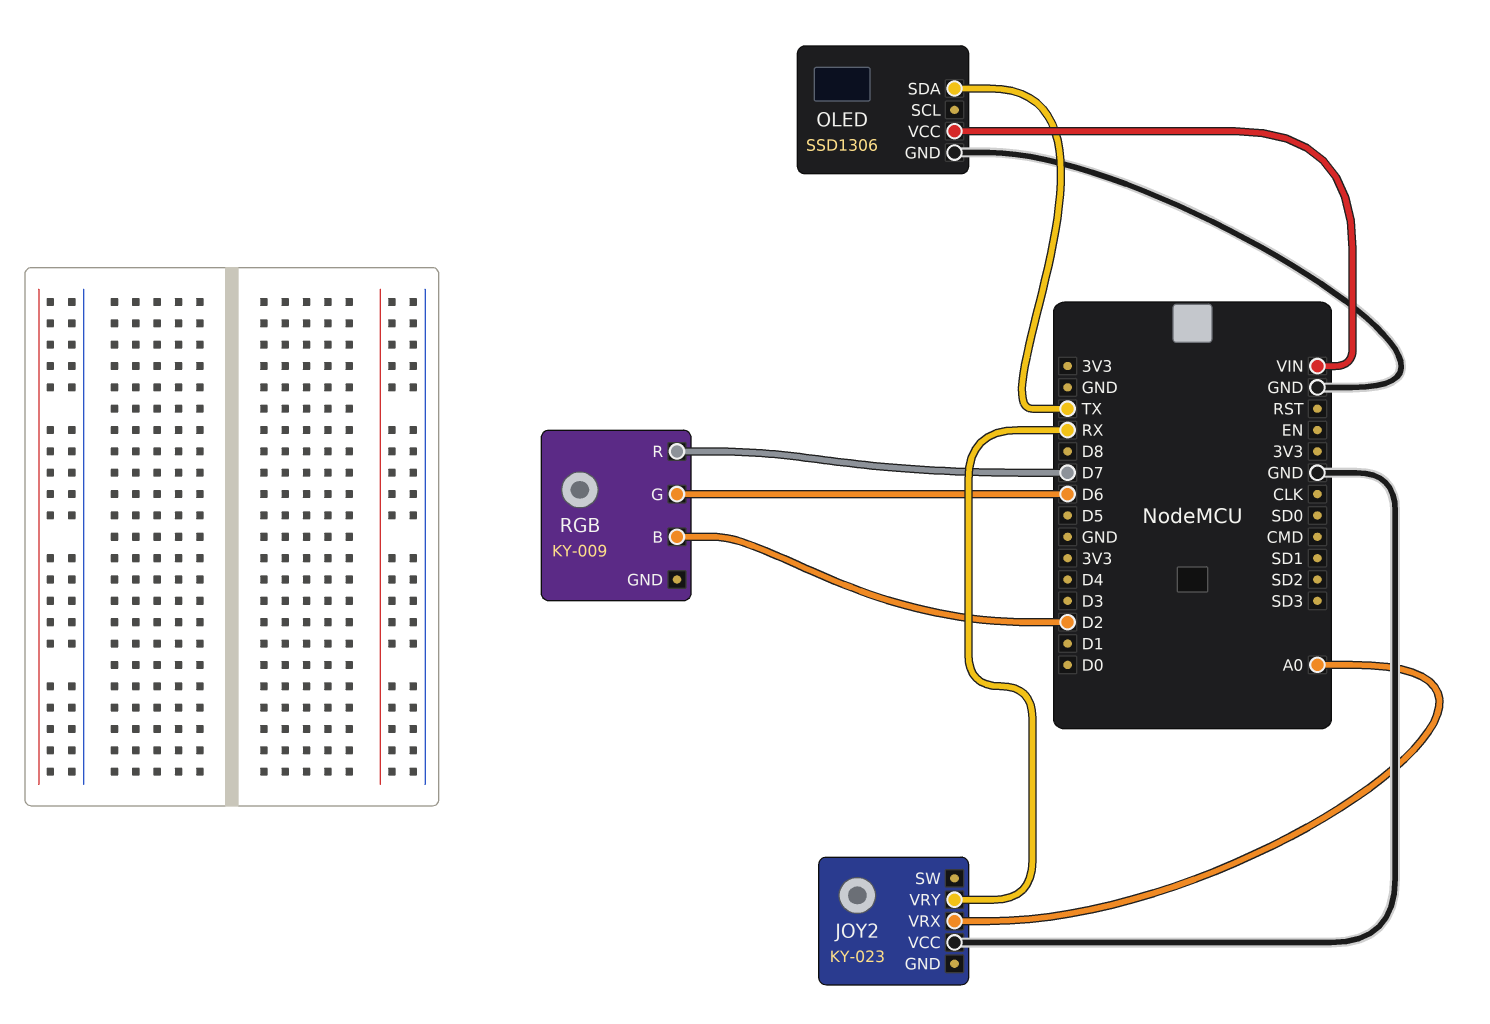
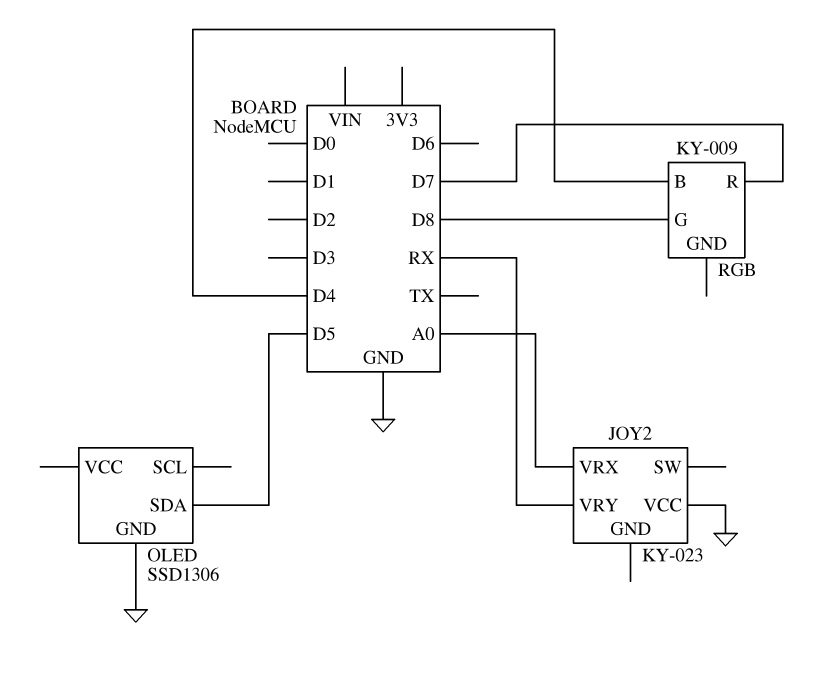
OLED pin SDA: TX -> D5
OLED pin VCC: VIN -> none
RGB pin B: D2 -> D4
RGB pin G: D6 -> D8

